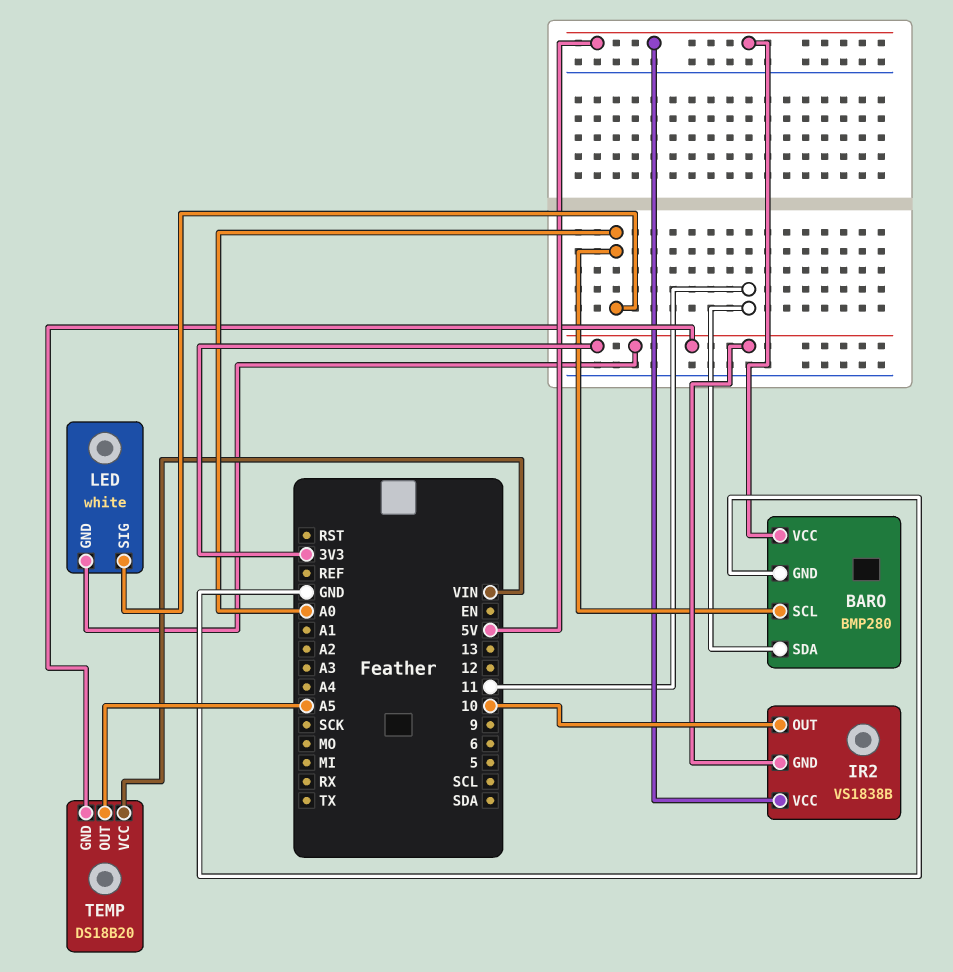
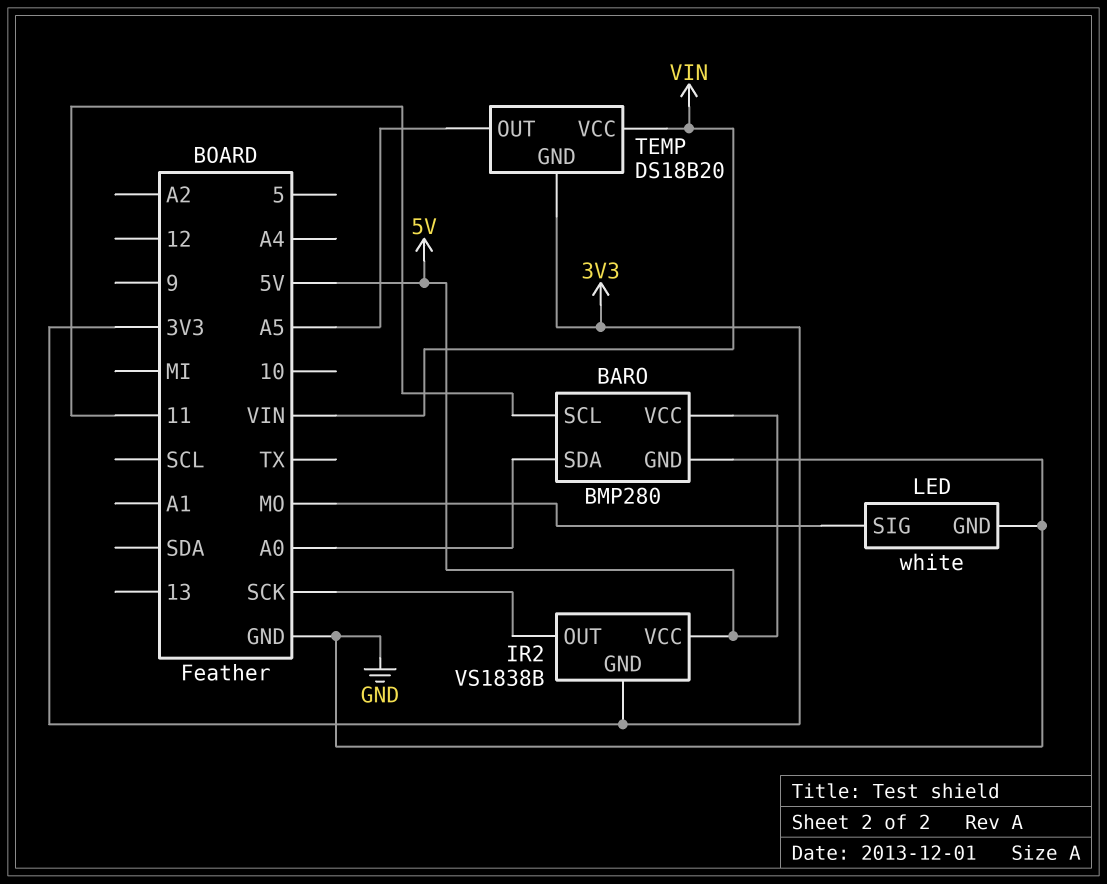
BARO pin SCL: A0 -> 11
BARO pin SDA: 11 -> A0
IR2 pin OUT: 10 -> SCK
LED pin GND: 3V3 -> GND
LED pin SIG: A0 -> MO

